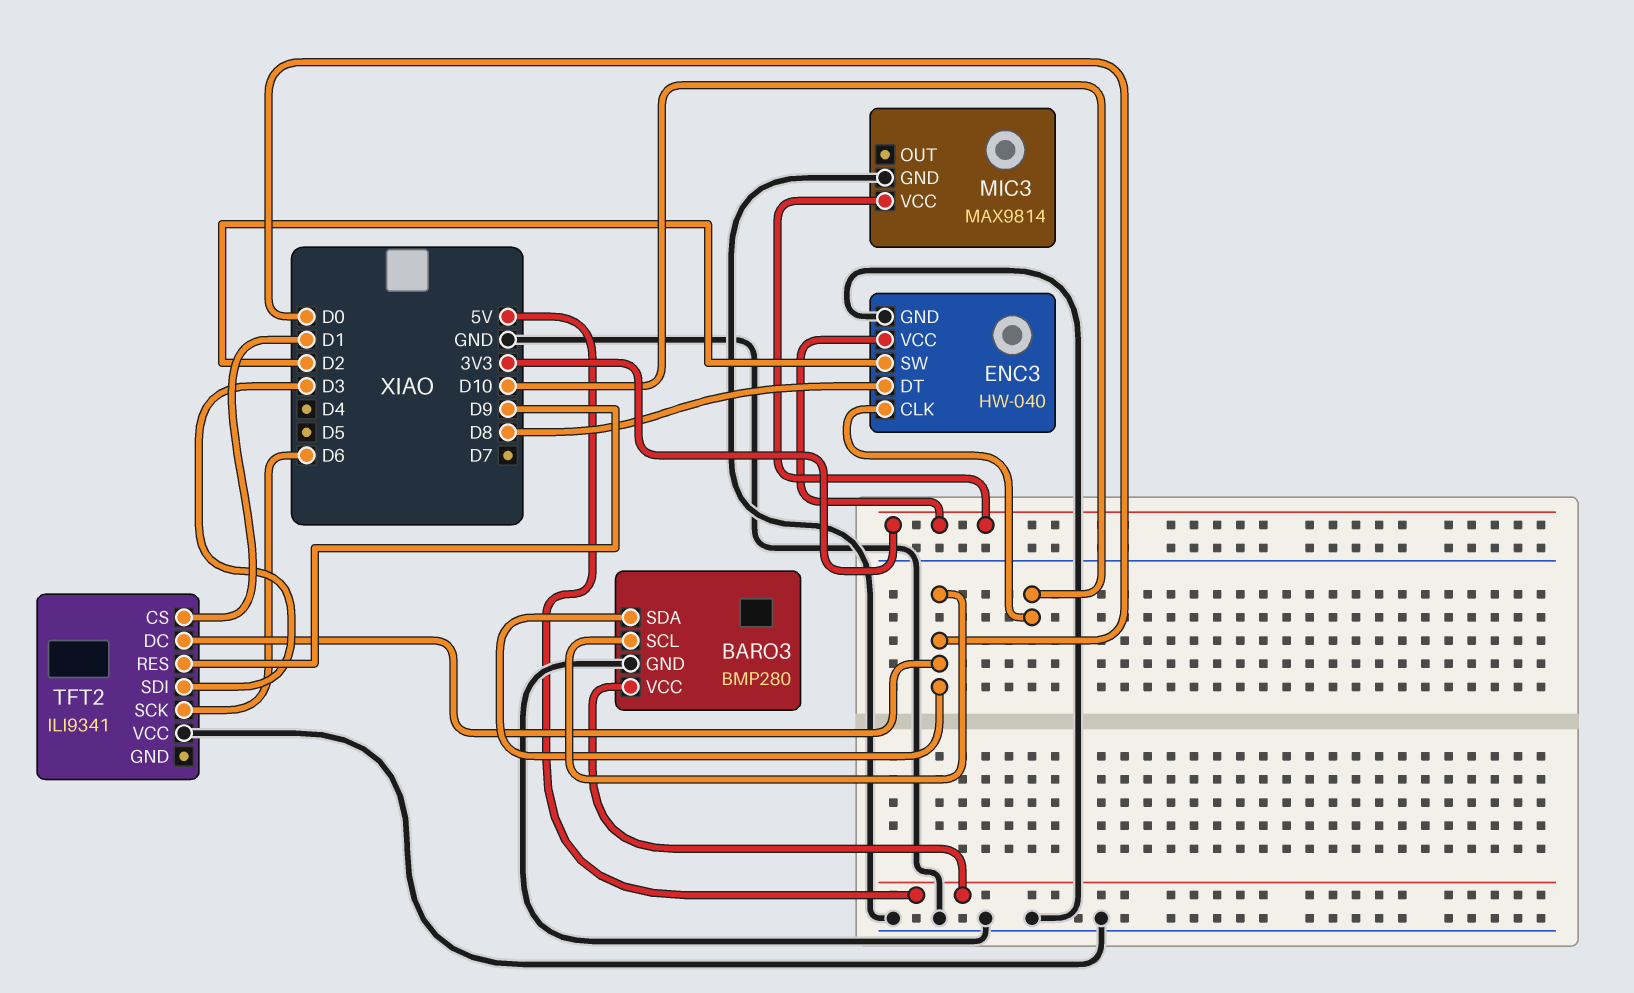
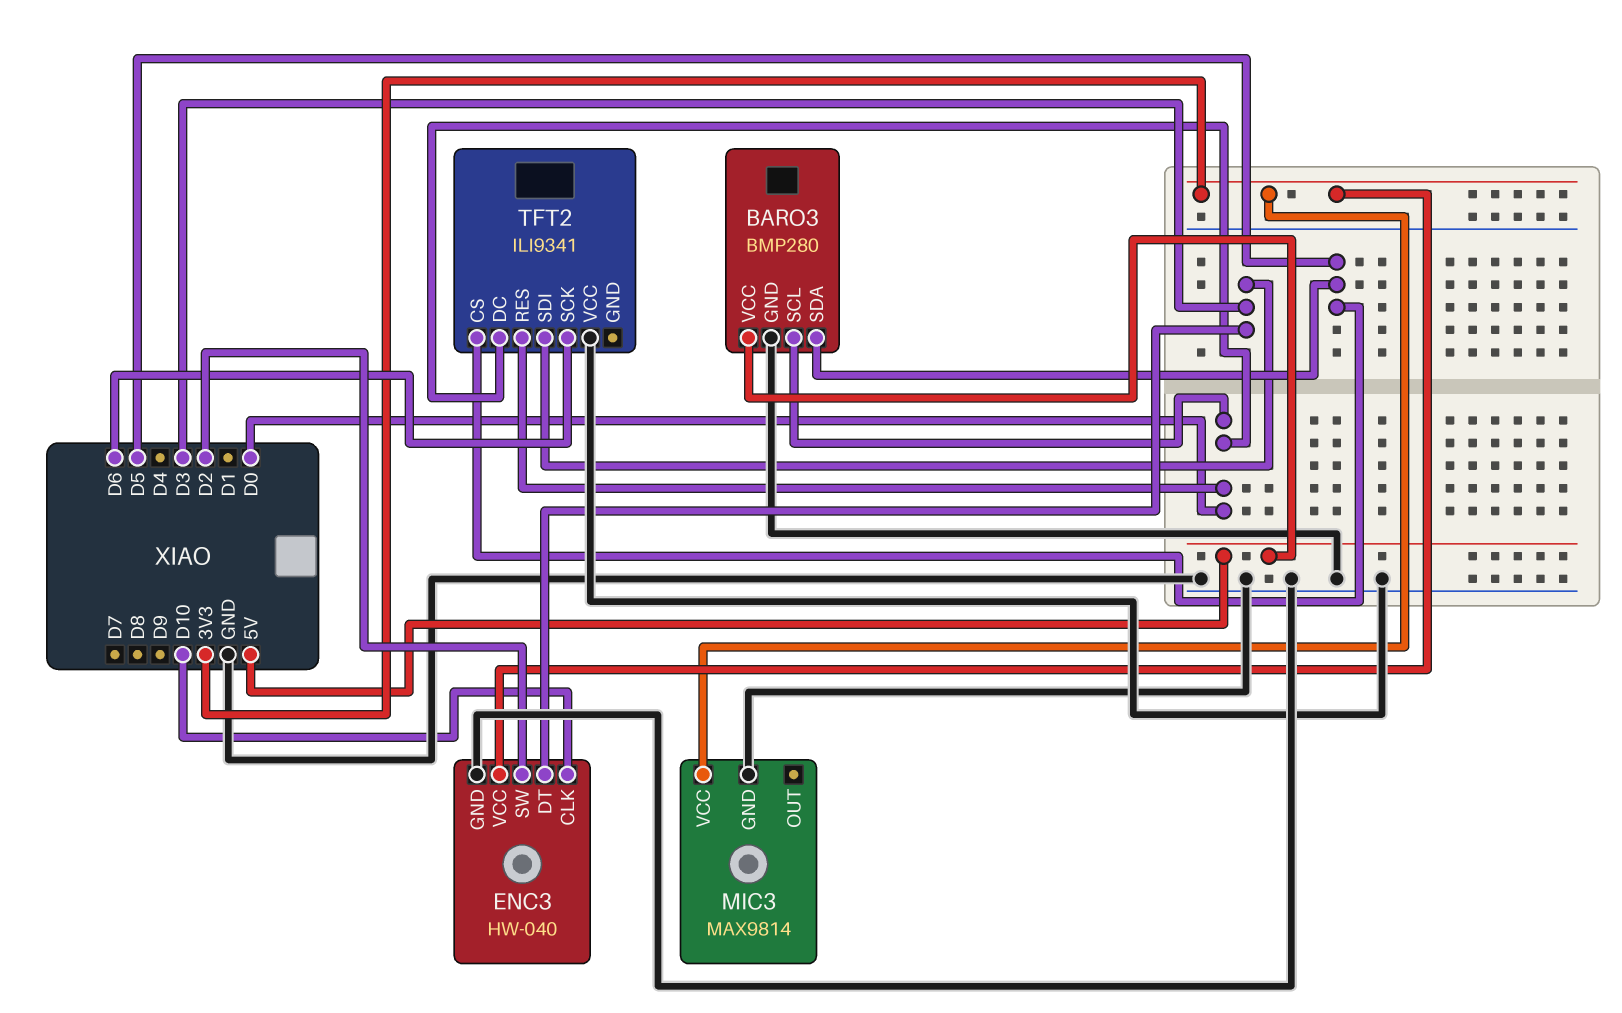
BARO3 pin SDA: D0 -> D5
ENC3 pin DT: D8 -> D3
TFT2 pin CS: D1 -> D5
TFT2 pin RES: D9 -> D0

